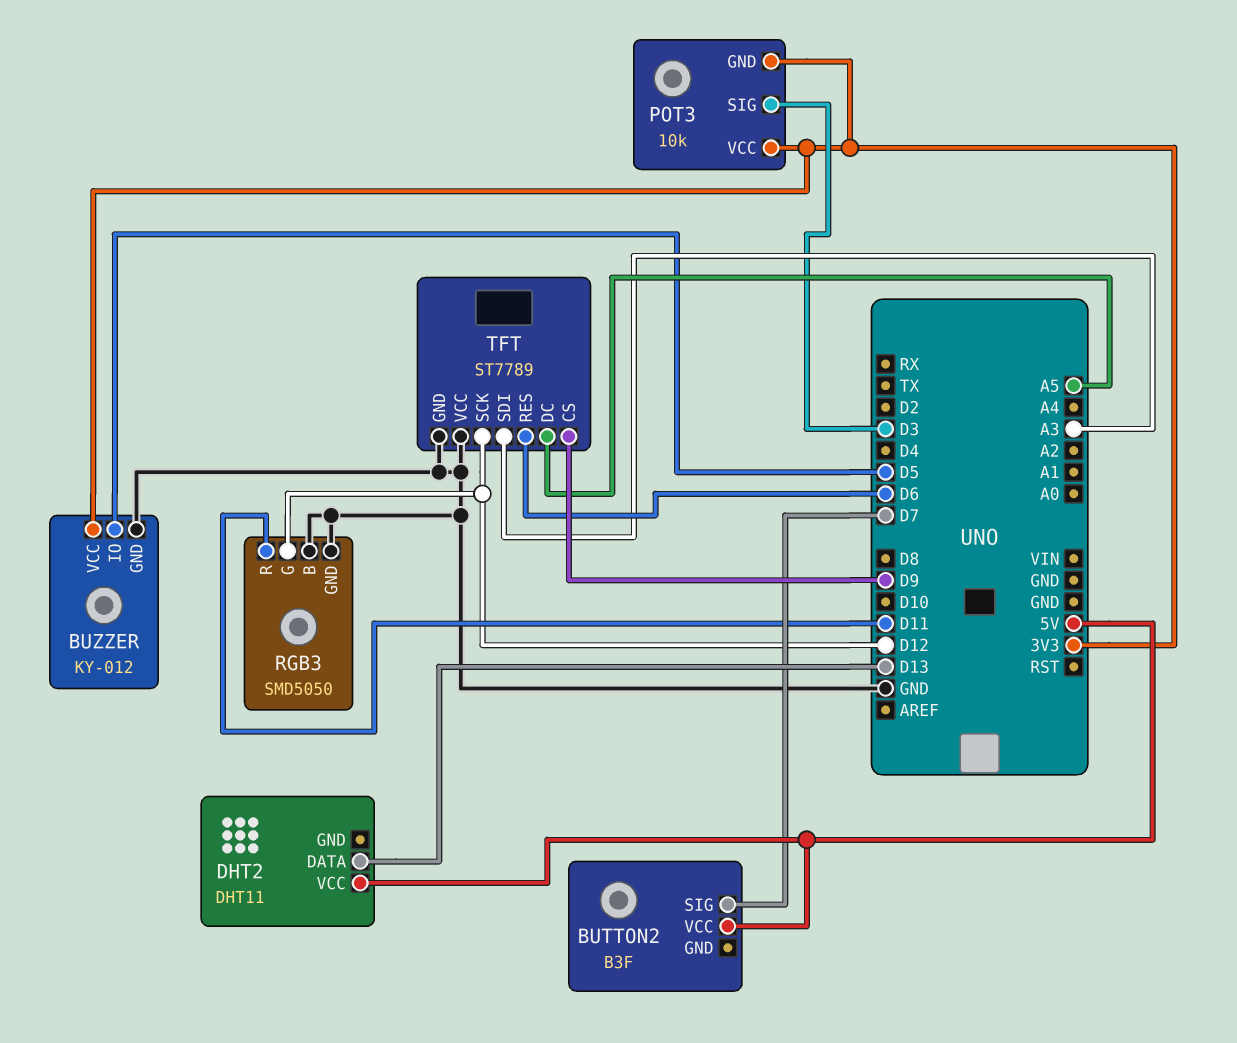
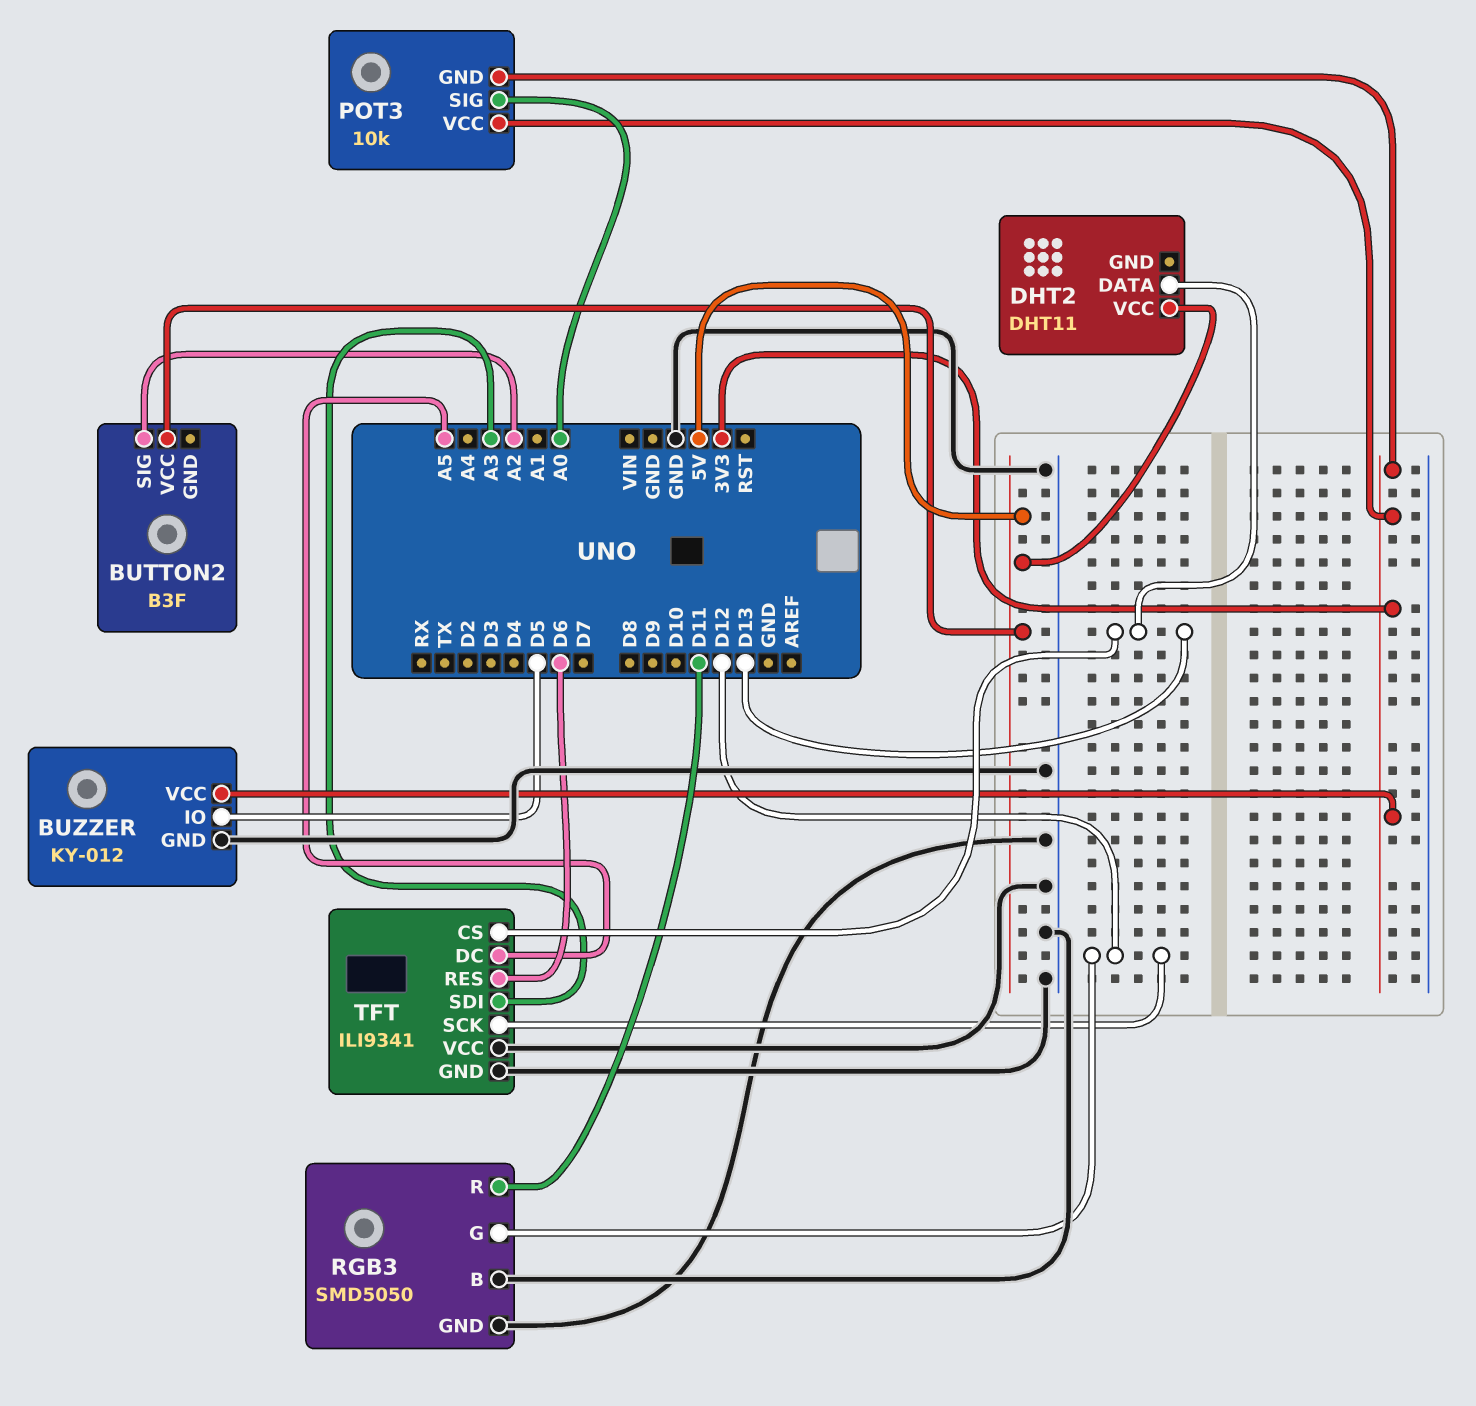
BUTTON2 pin SIG: D7 -> A2
POT3 pin SIG: D3 -> A0
TFT: ST7789 -> ILI9341
TFT pin CS: D9 -> D13

